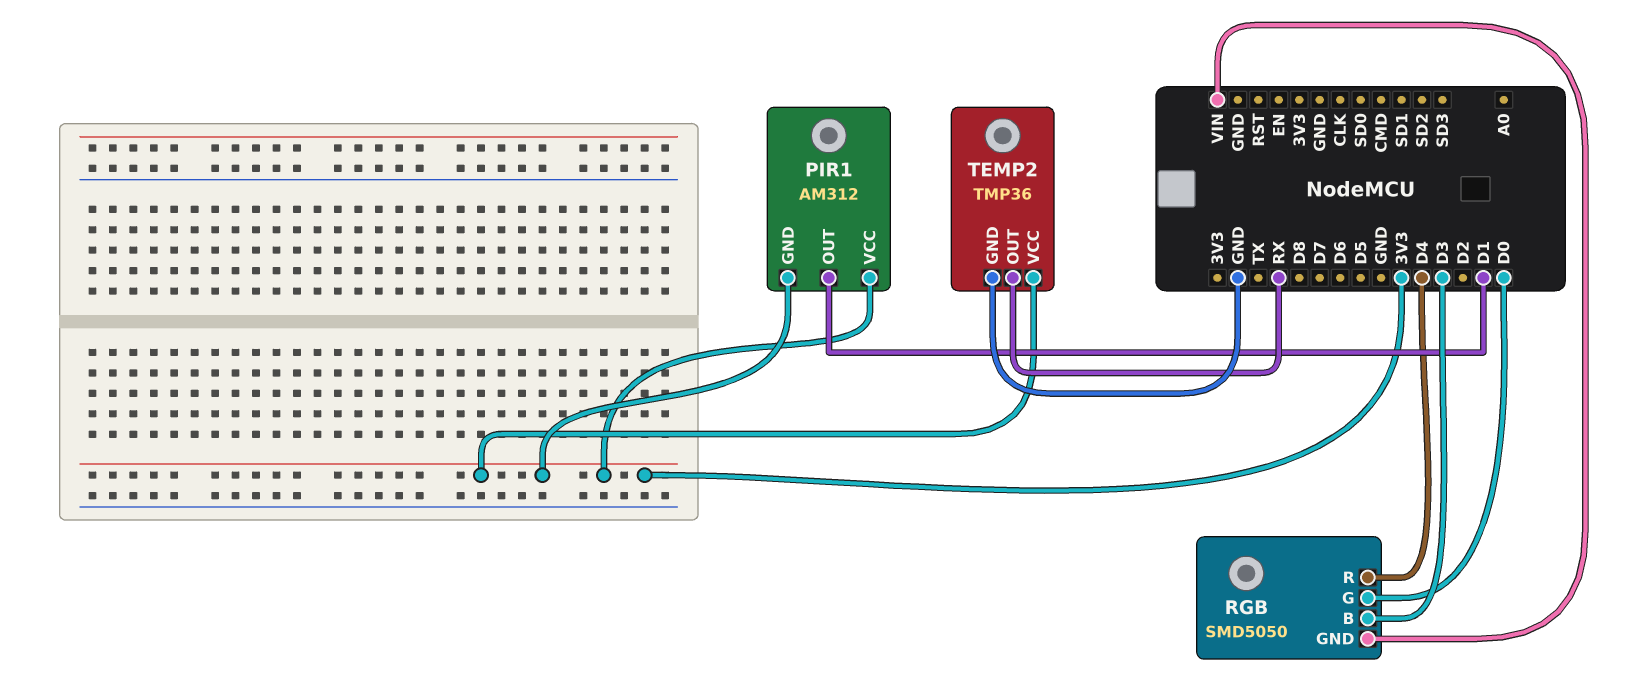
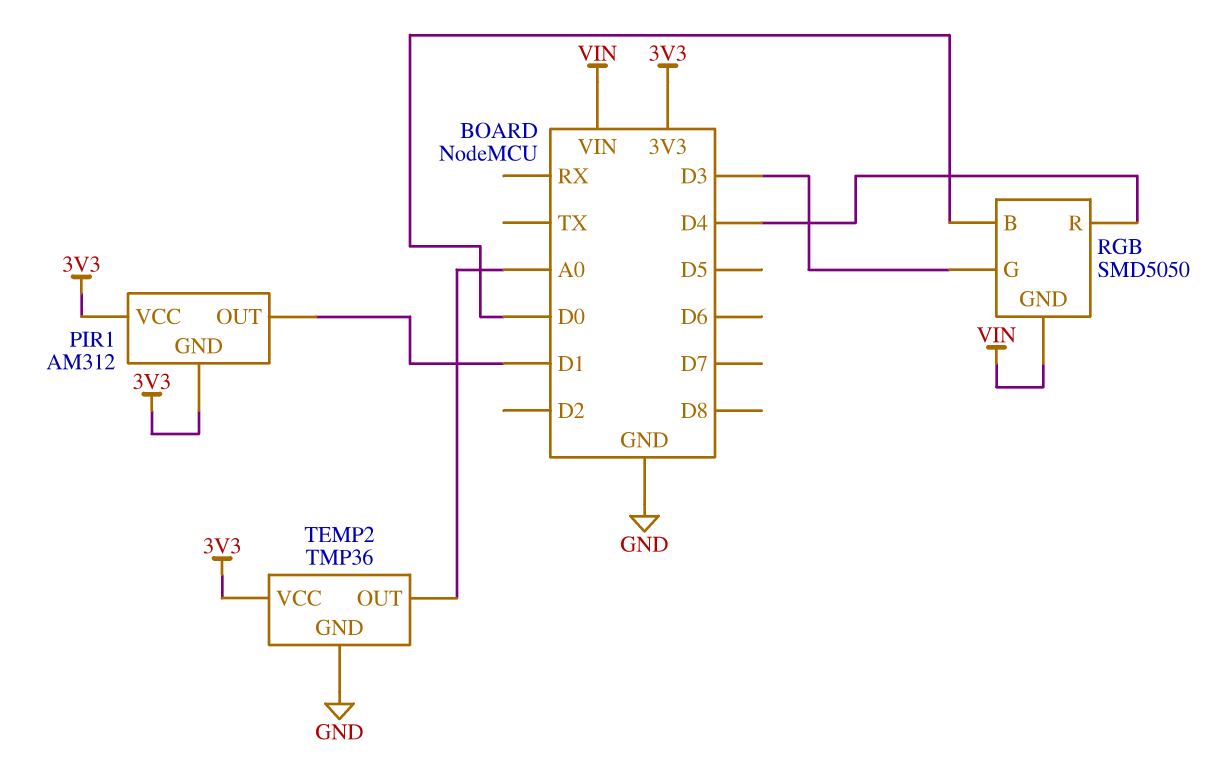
RGB pin B: D3 -> D0
RGB pin G: D0 -> D3
TEMP2 pin OUT: RX -> A0

